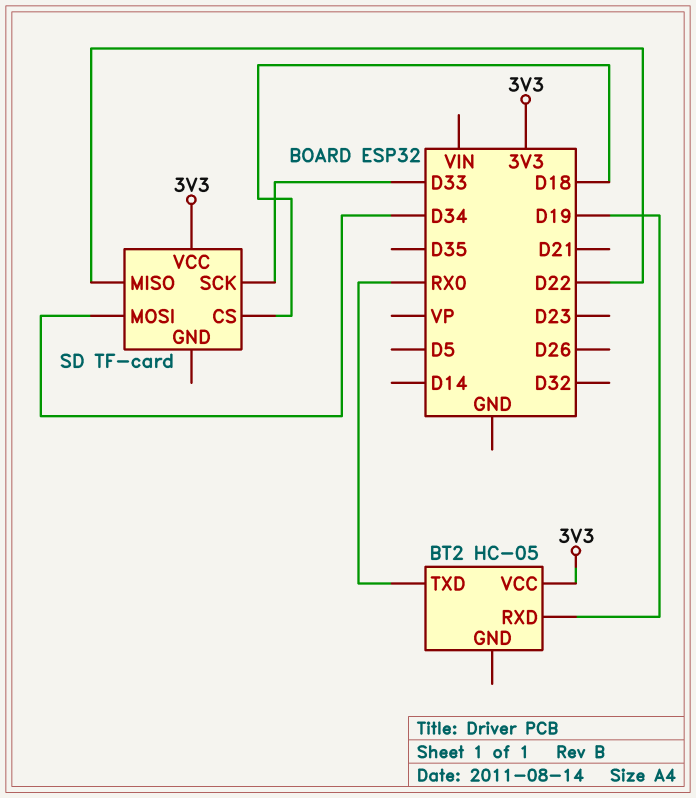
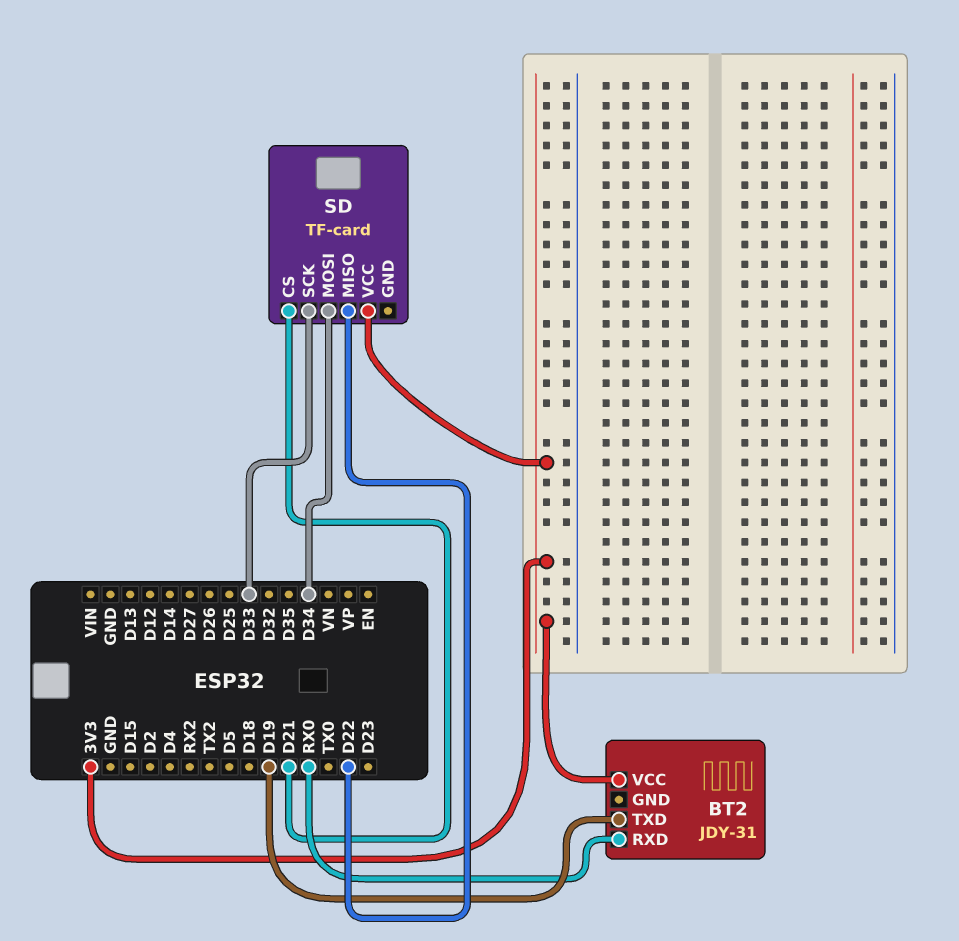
BT2: HC-05 -> JDY-31
BT2 pin RXD: D19 -> RX0
BT2 pin TXD: RX0 -> D19
SD pin CS: D18 -> D21

